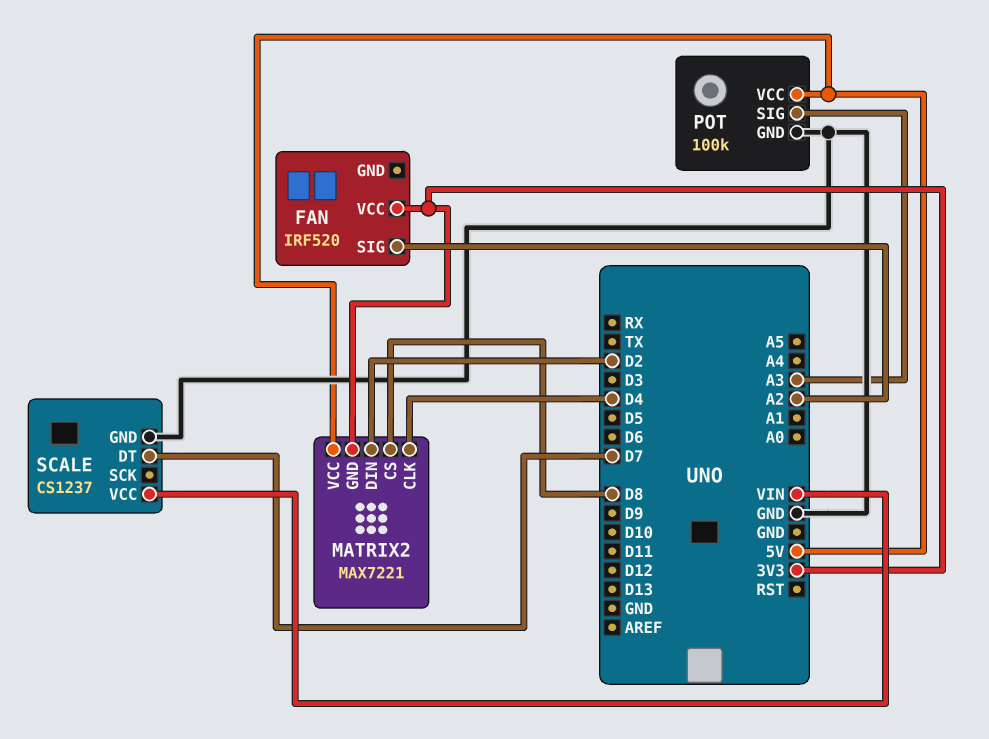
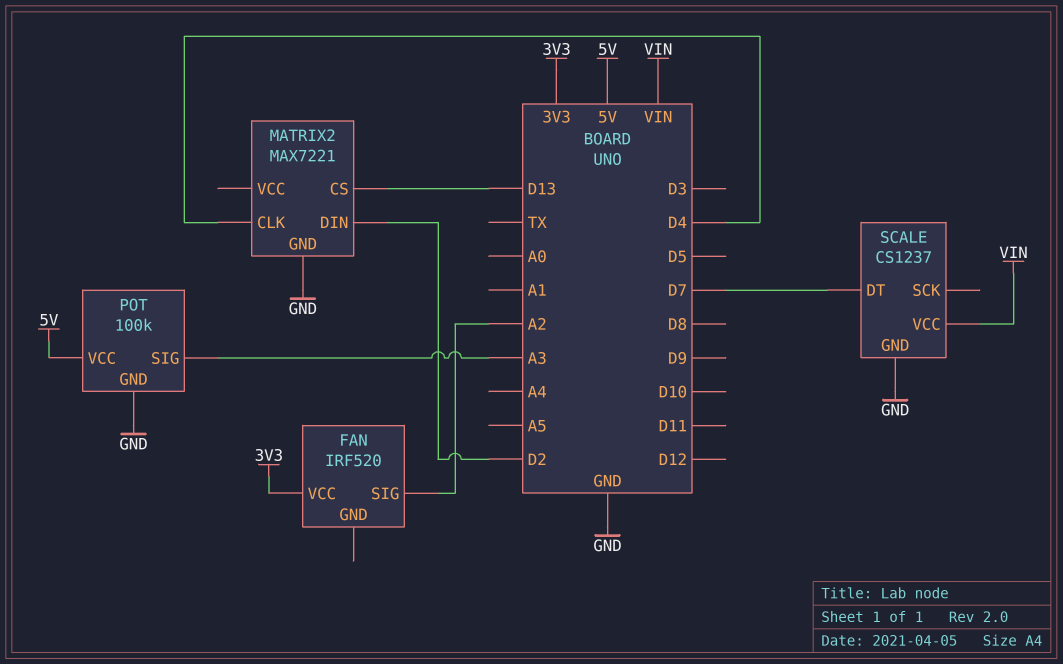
MATRIX2 pin CS: D8 -> D13
MATRIX2 pin GND: 3V3 -> GND
MATRIX2 pin VCC: 5V -> none

